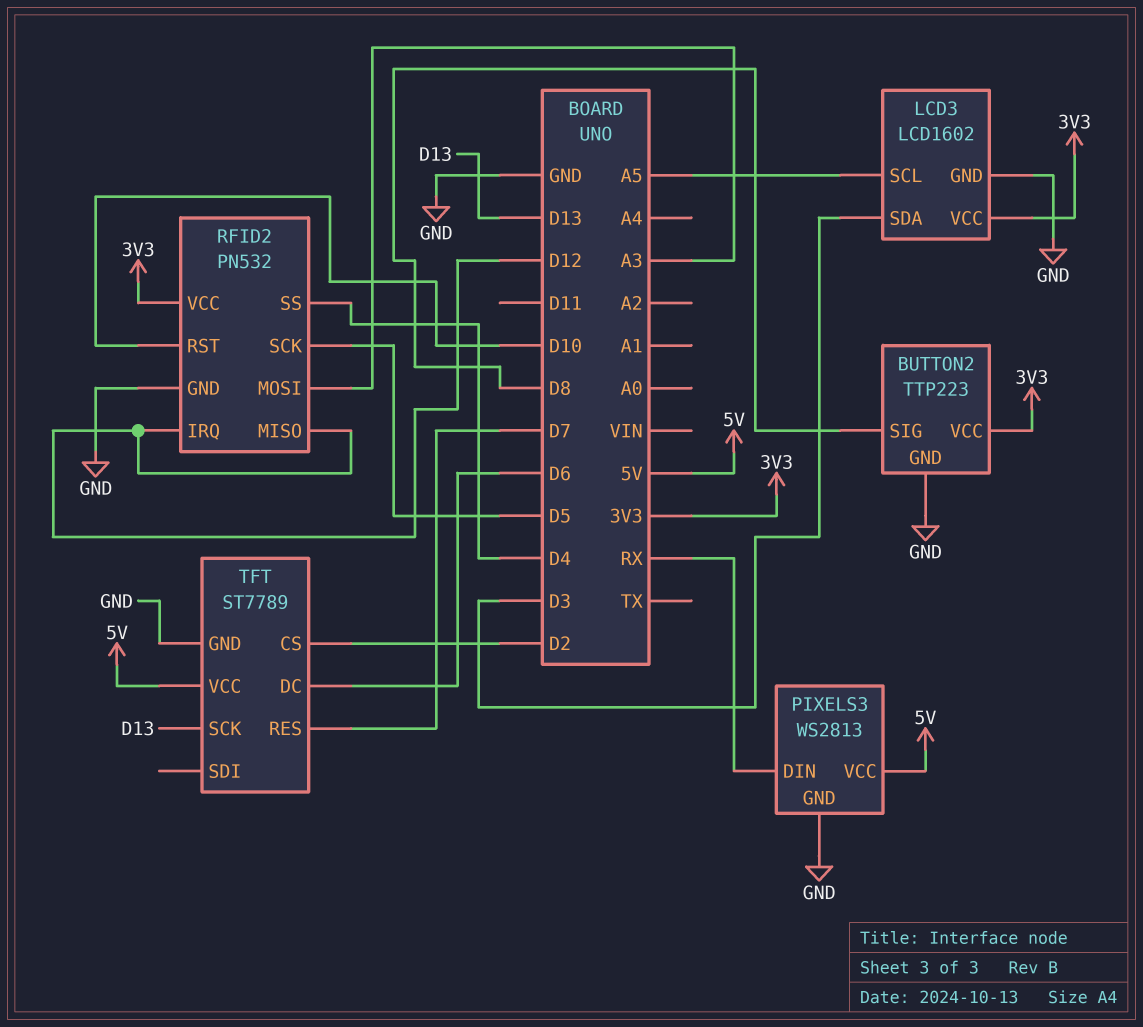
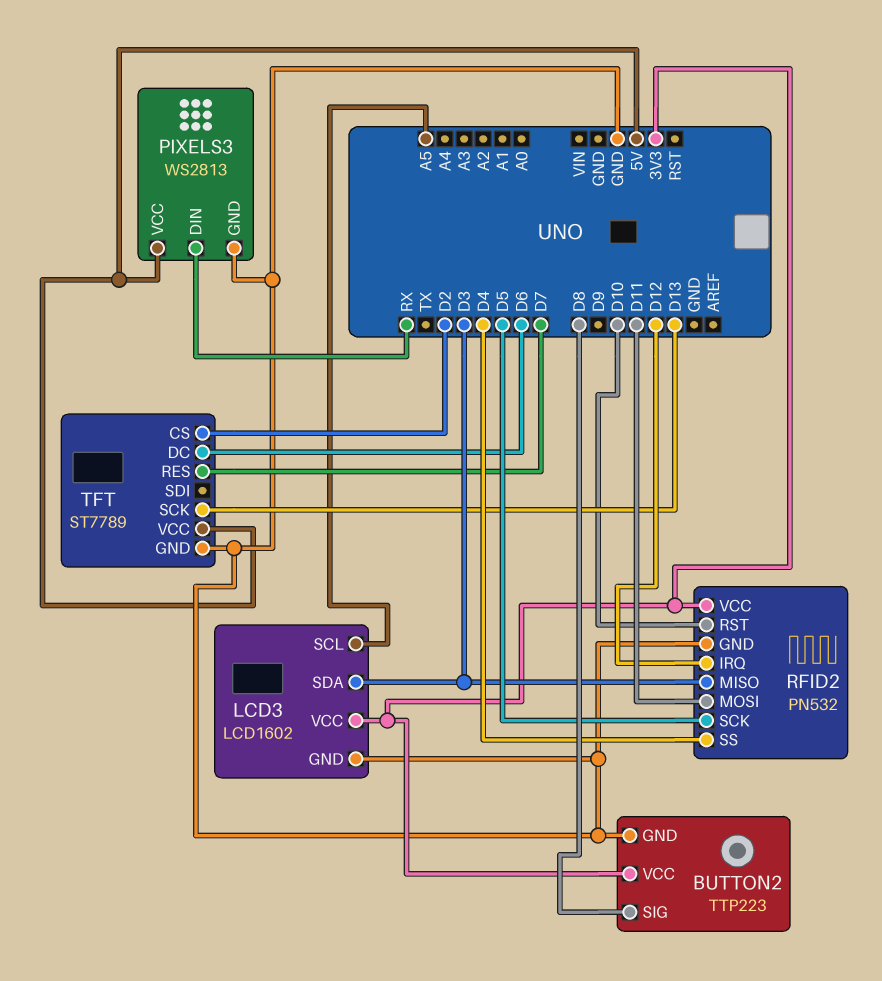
RFID2 pin MISO: D12 -> D3
RFID2 pin MOSI: A3 -> D11

